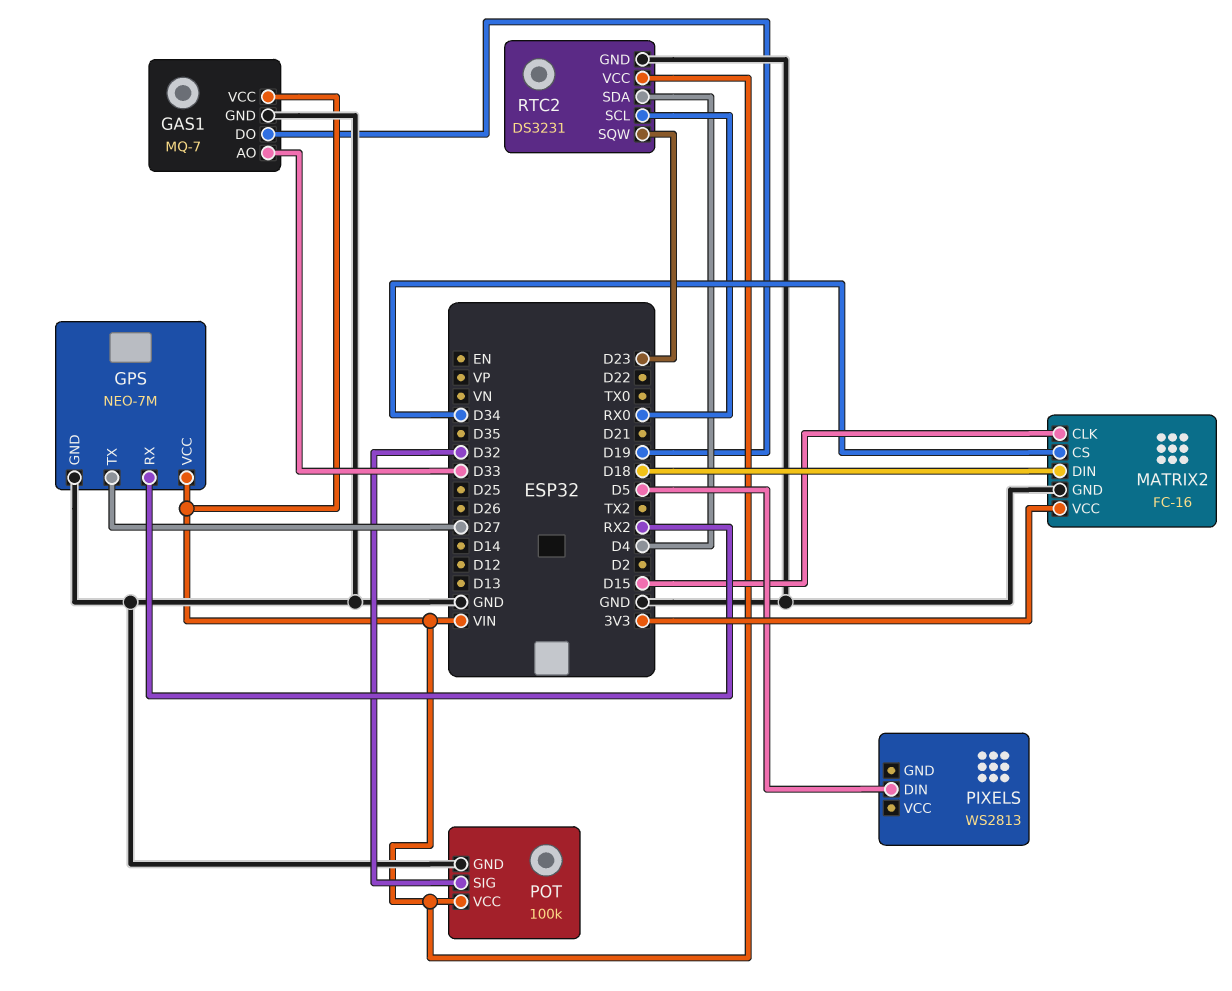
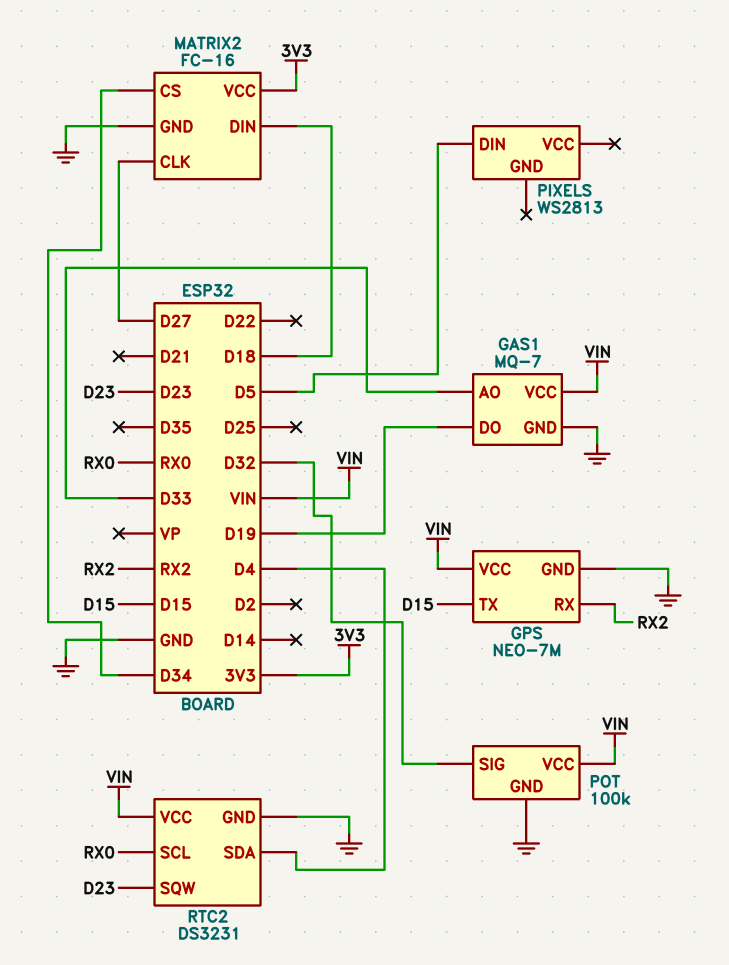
GPS pin TX: D27 -> D15
MATRIX2 pin CLK: D15 -> D27

